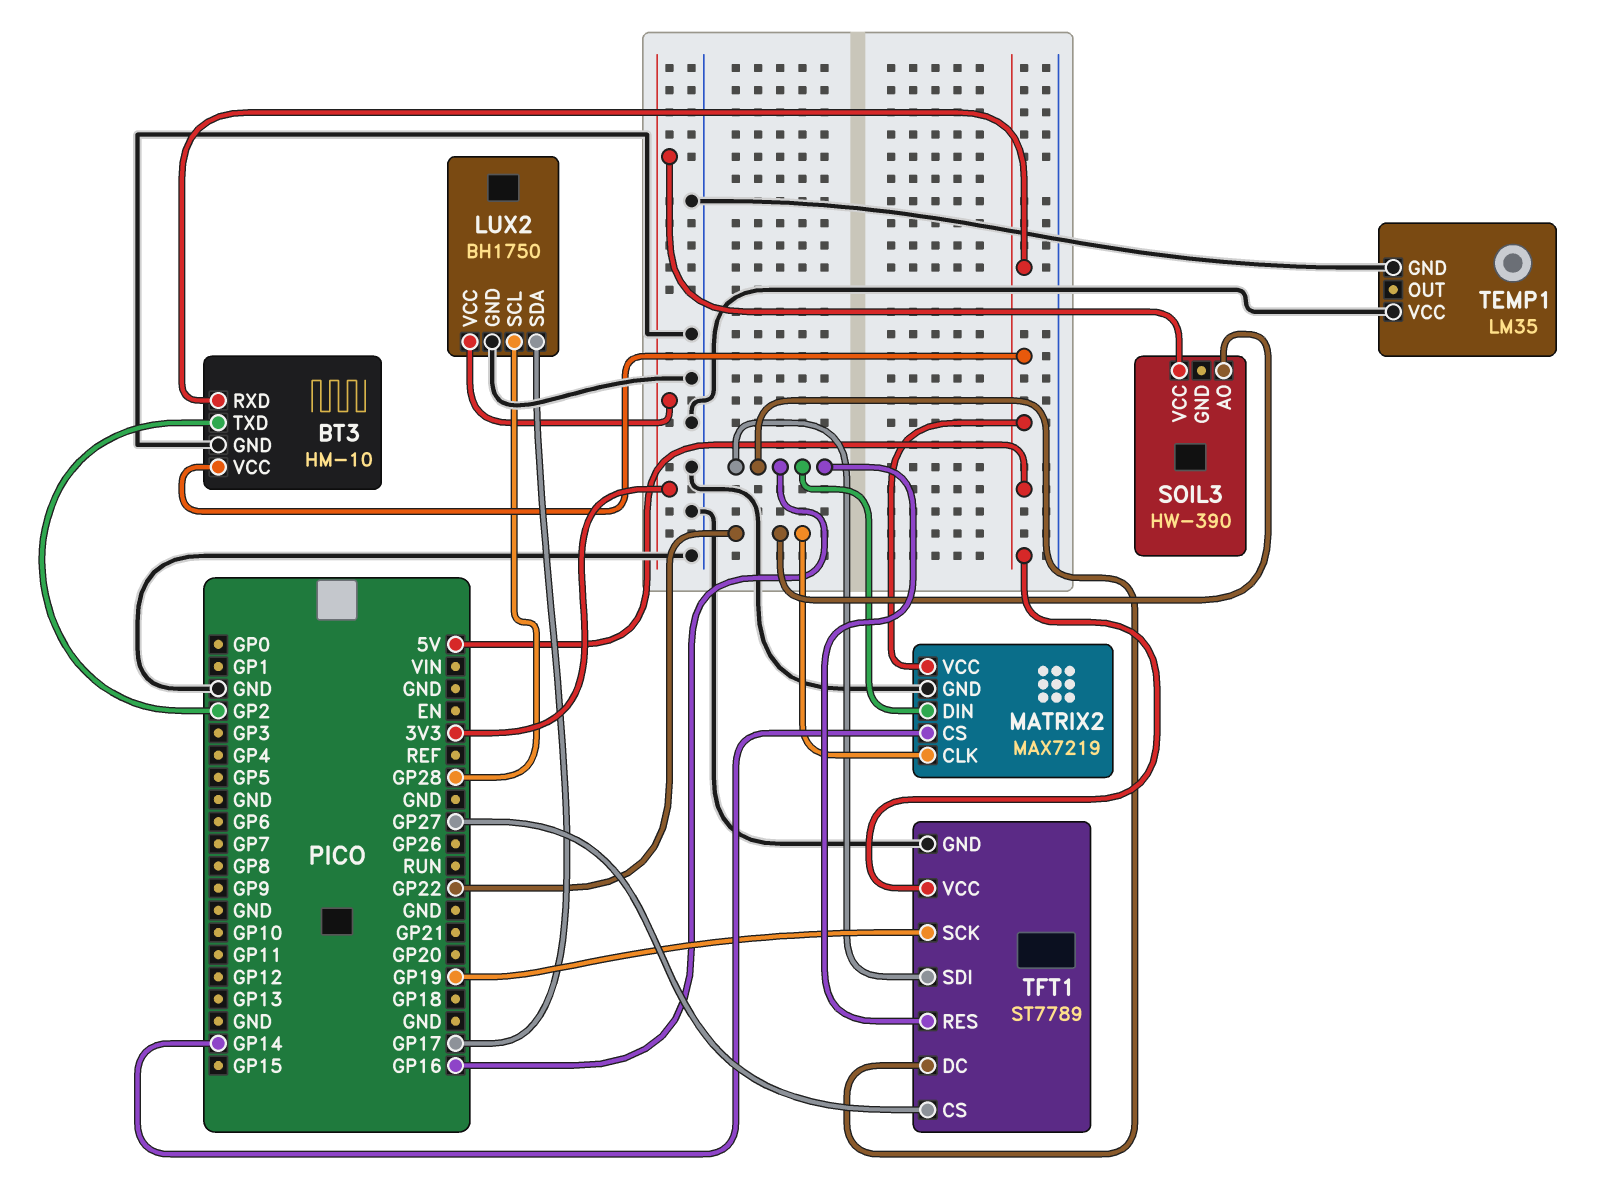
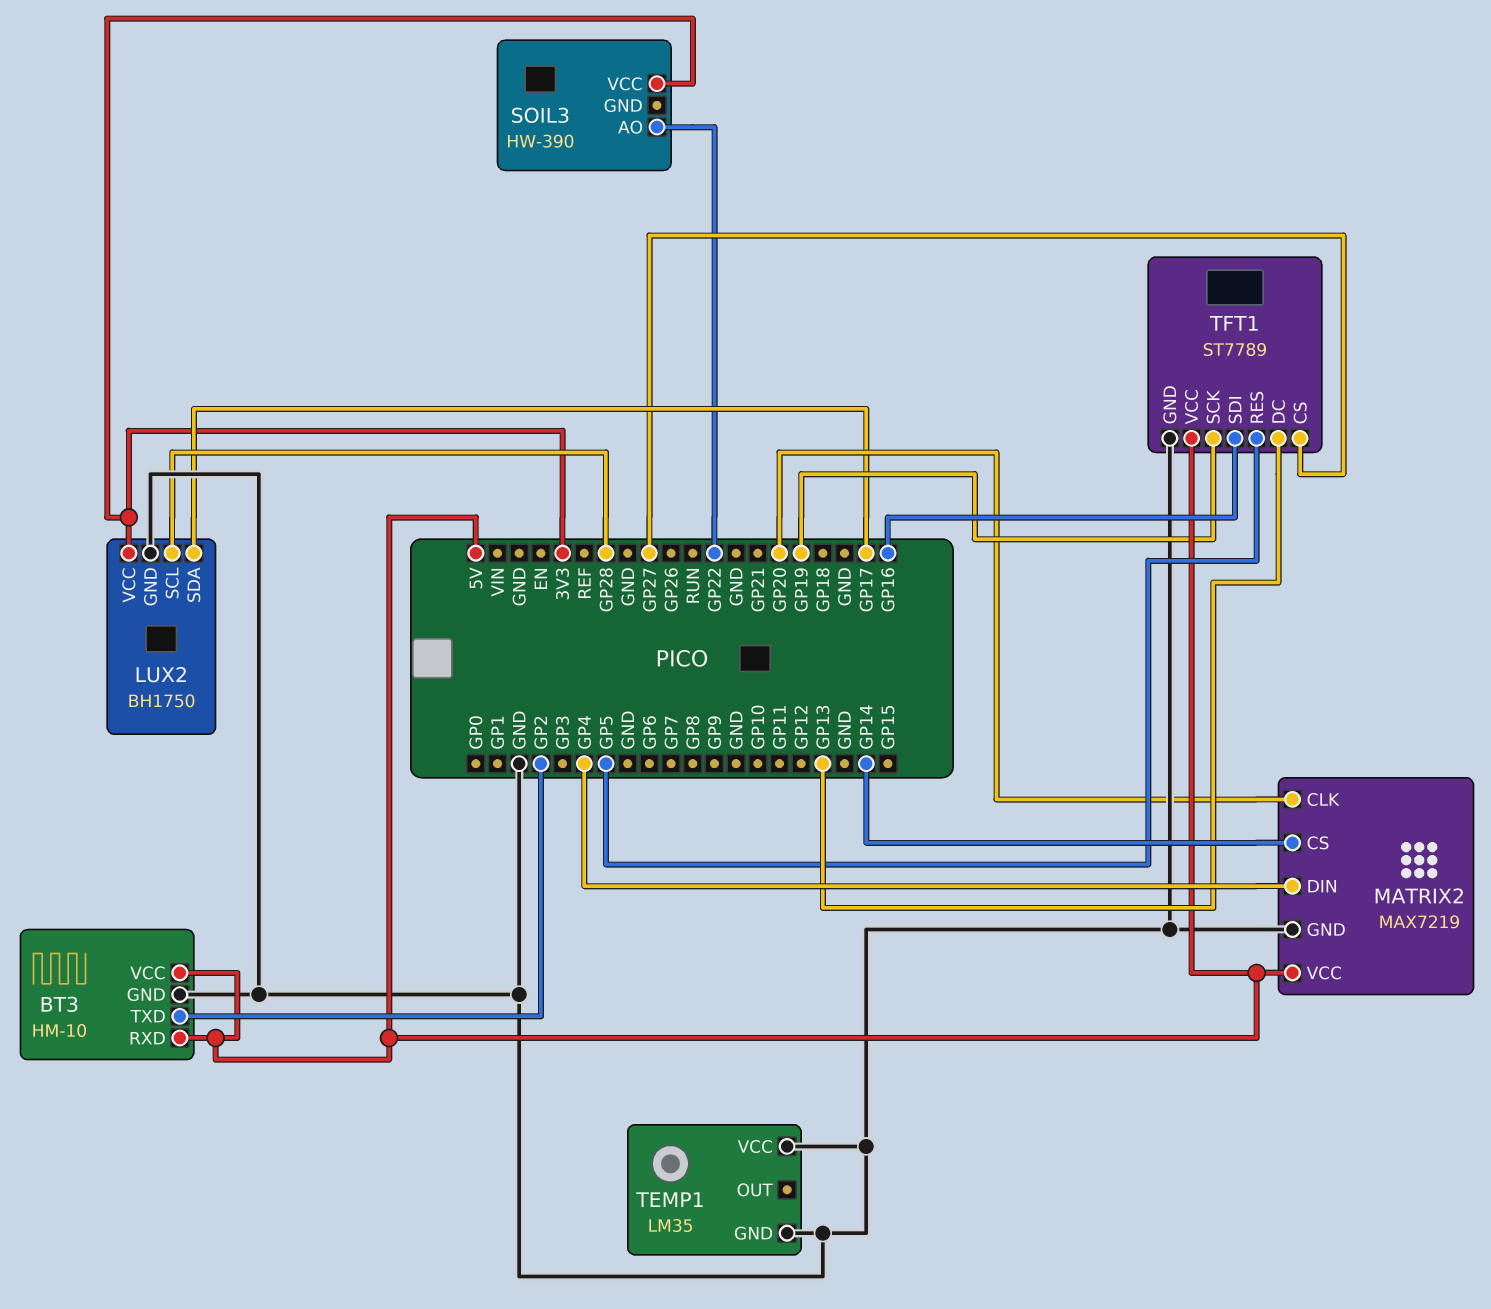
MATRIX2 pin CLK: GP22 -> GP20
MATRIX2 pin DIN: GP16 -> GP4
TFT1 pin DC: GP16 -> GP13
TFT1 pin RES: GP16 -> GP5

